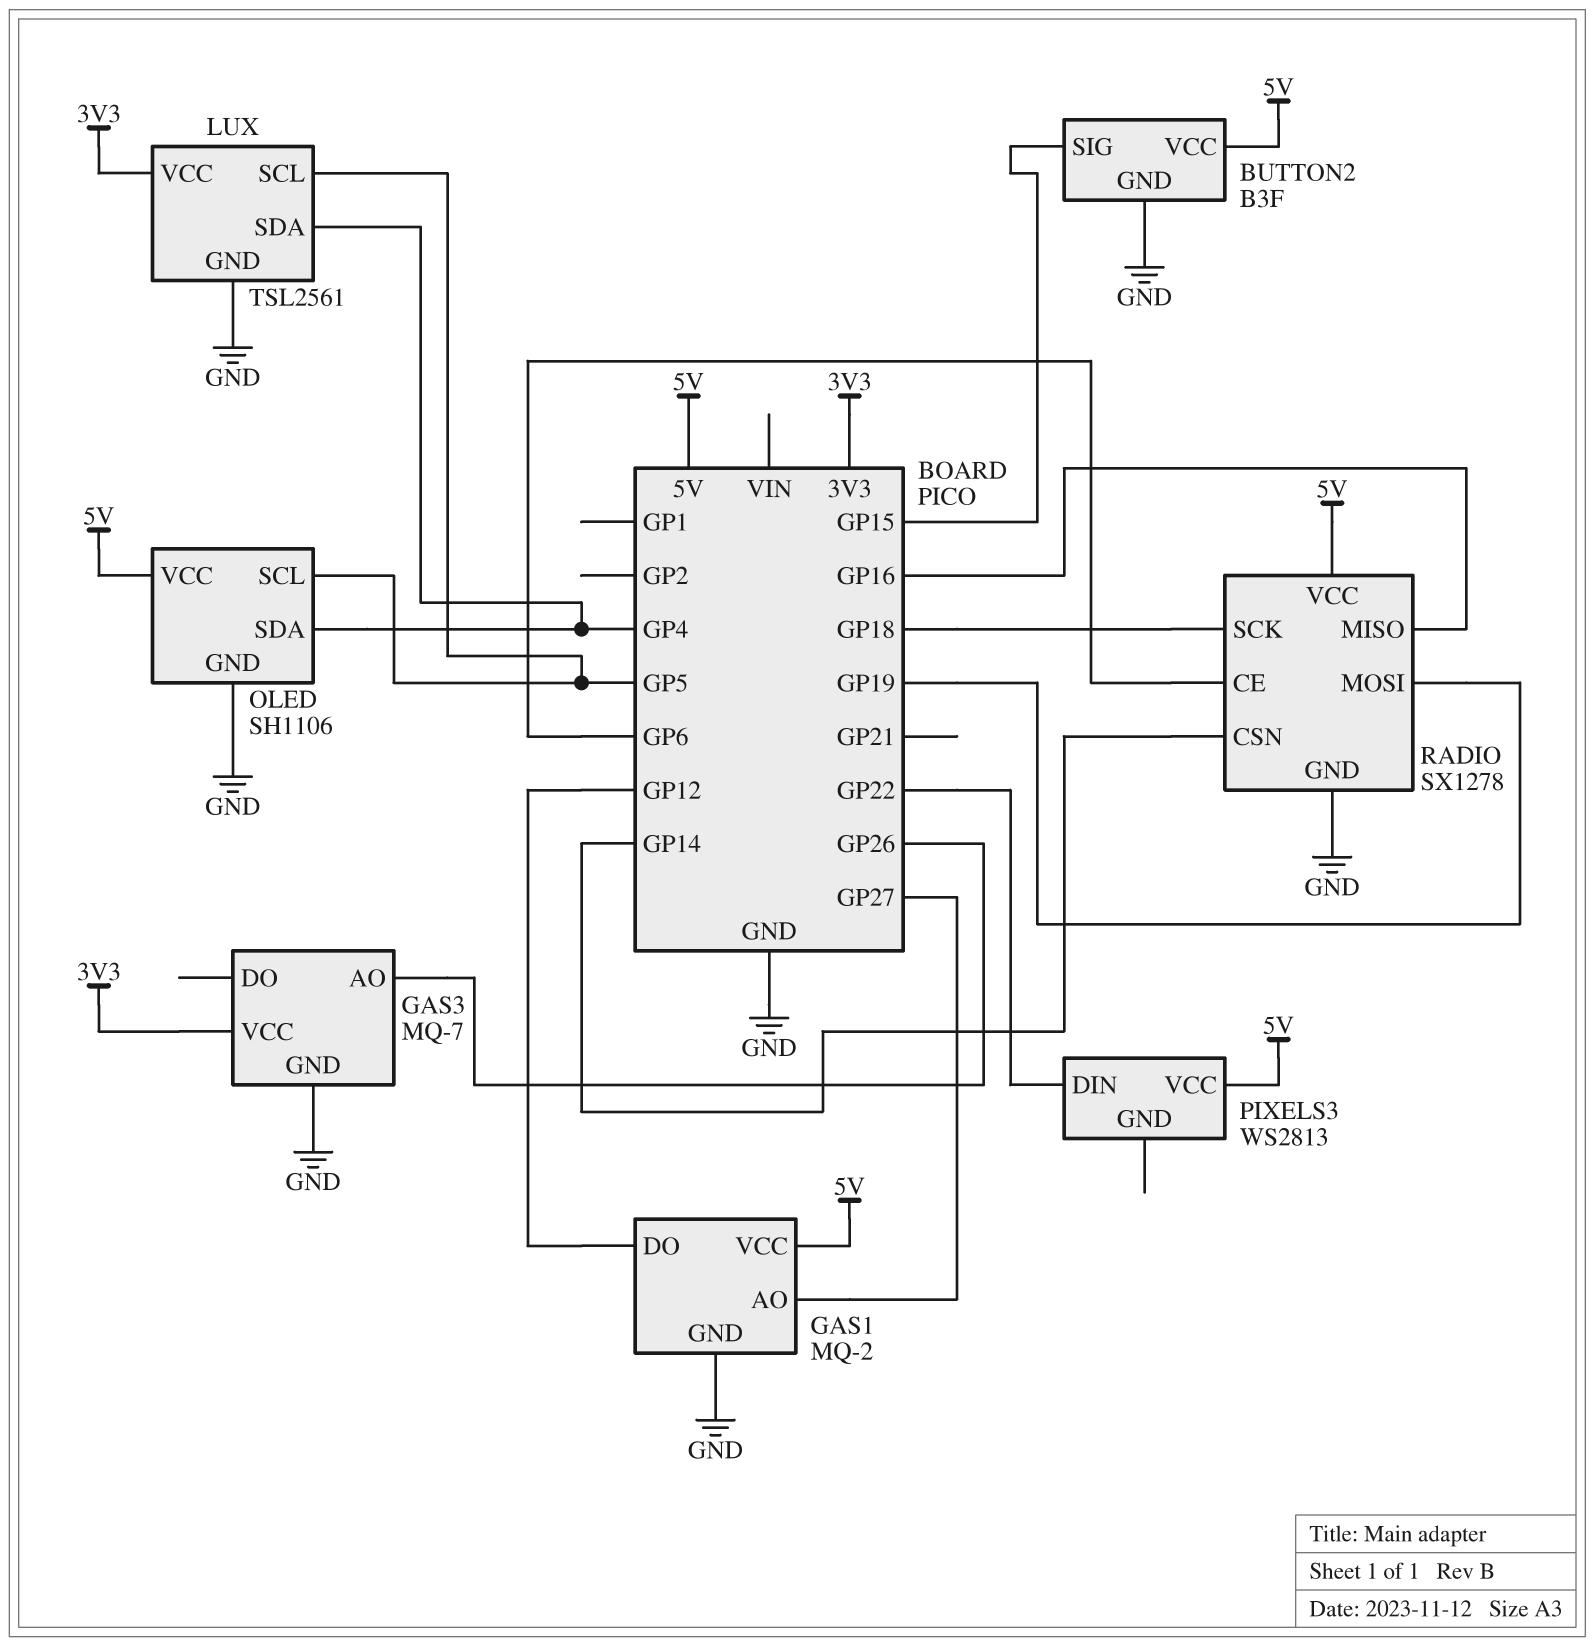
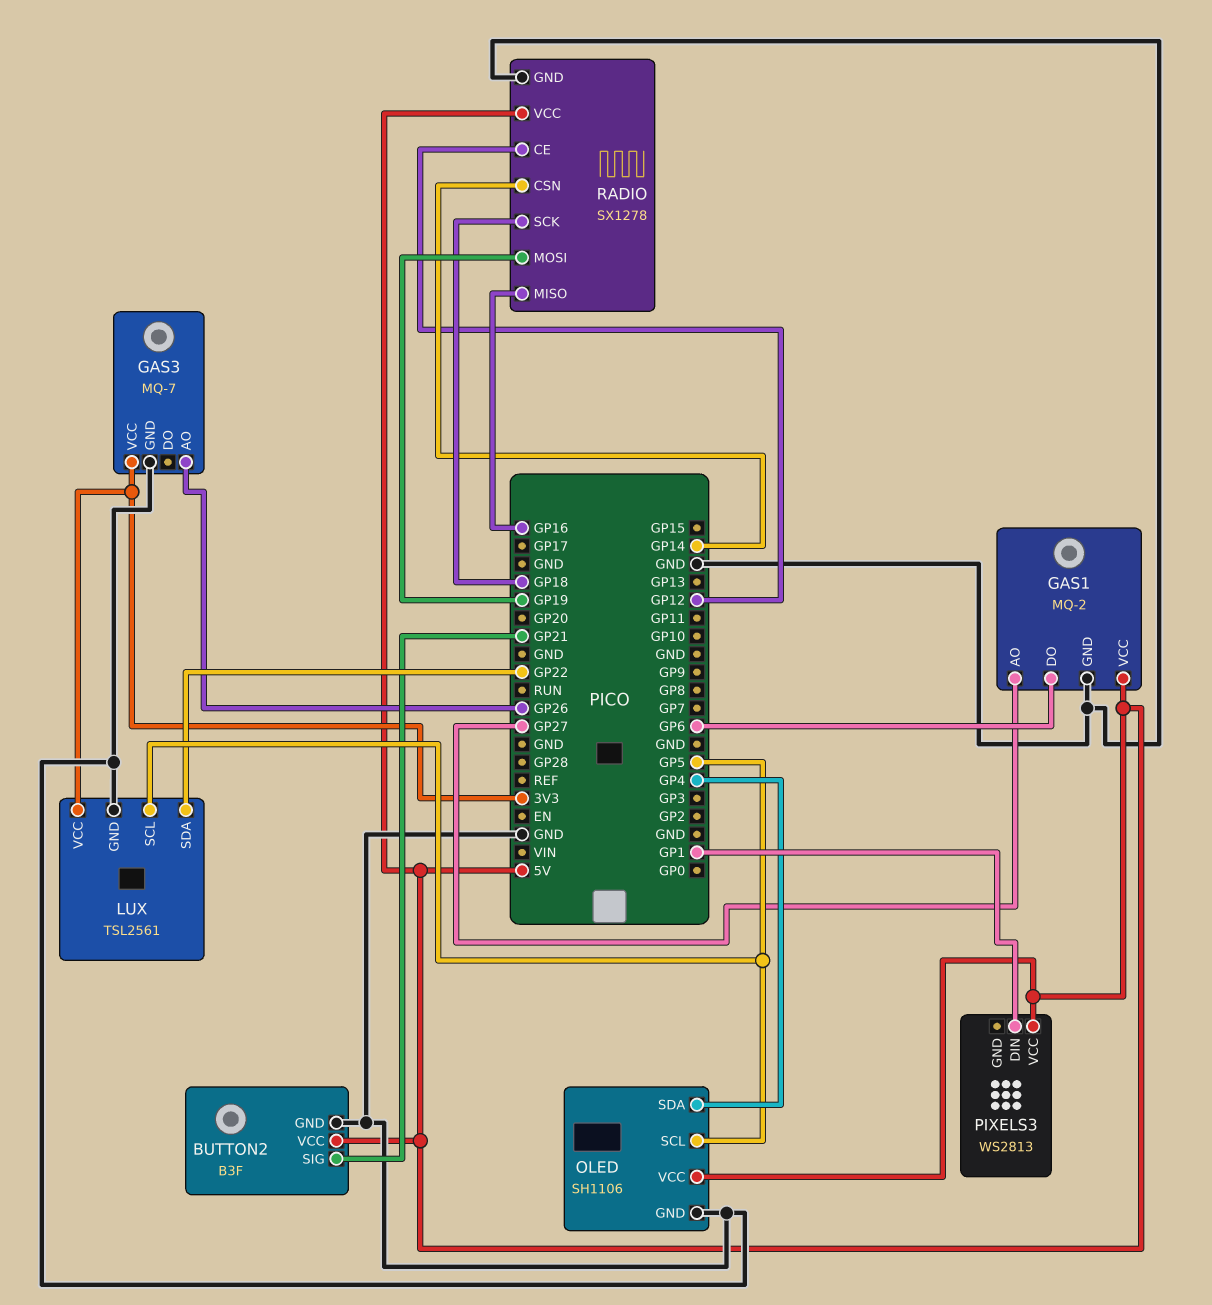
BUTTON2 pin SIG: GP15 -> GP21
GAS1 pin DO: GP12 -> GP6
LUX pin SDA: GP4 -> GP22
PIXELS3 pin DIN: GP22 -> GP1
RADIO pin CE: GP6 -> GP12

